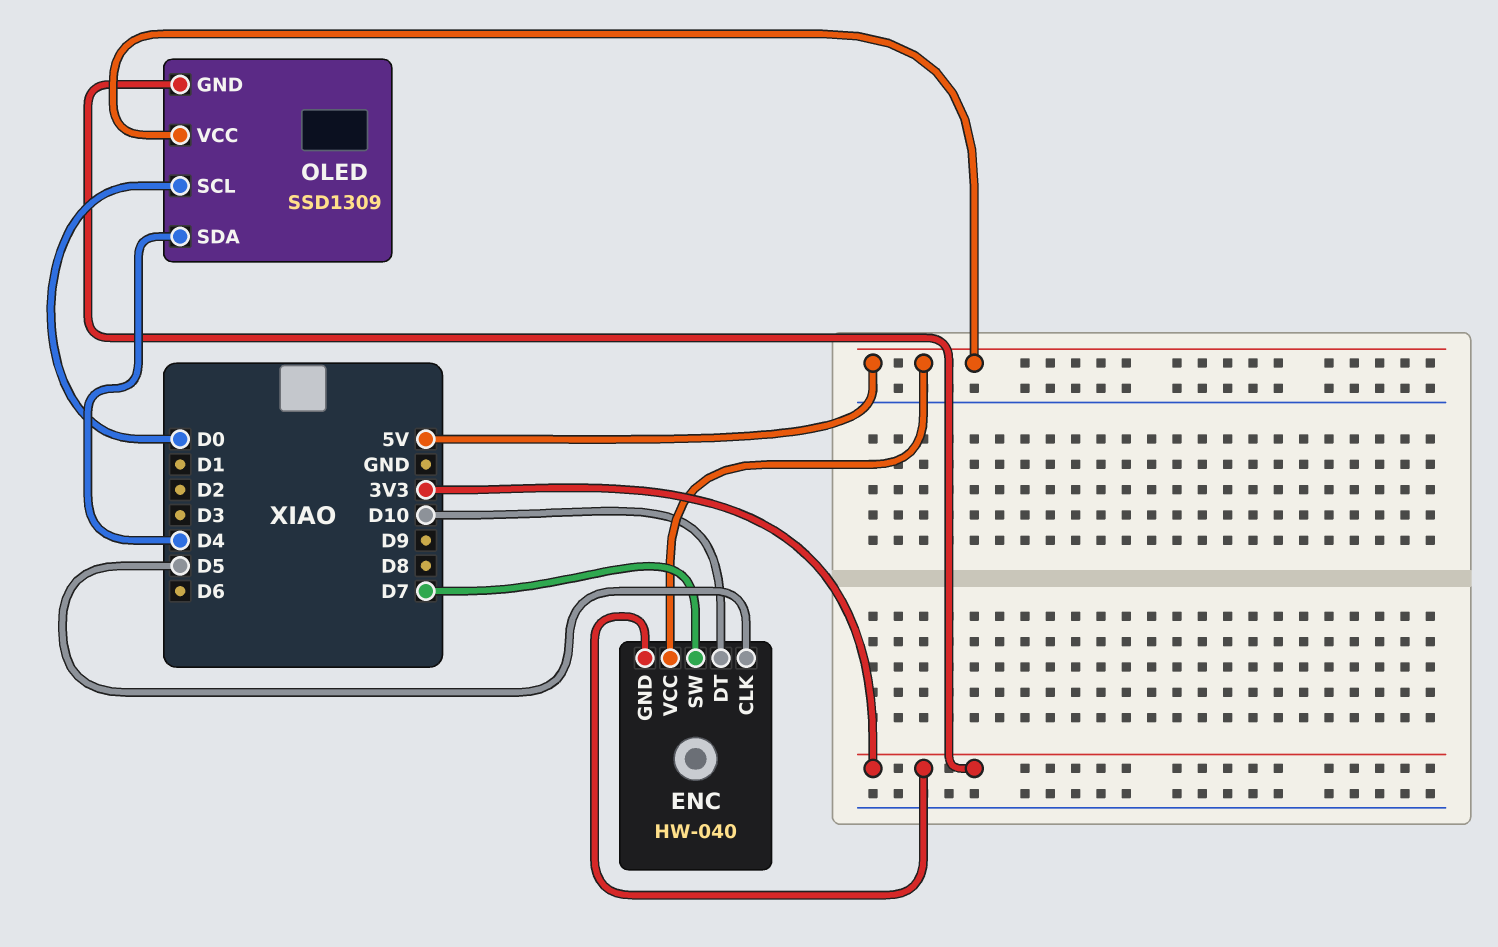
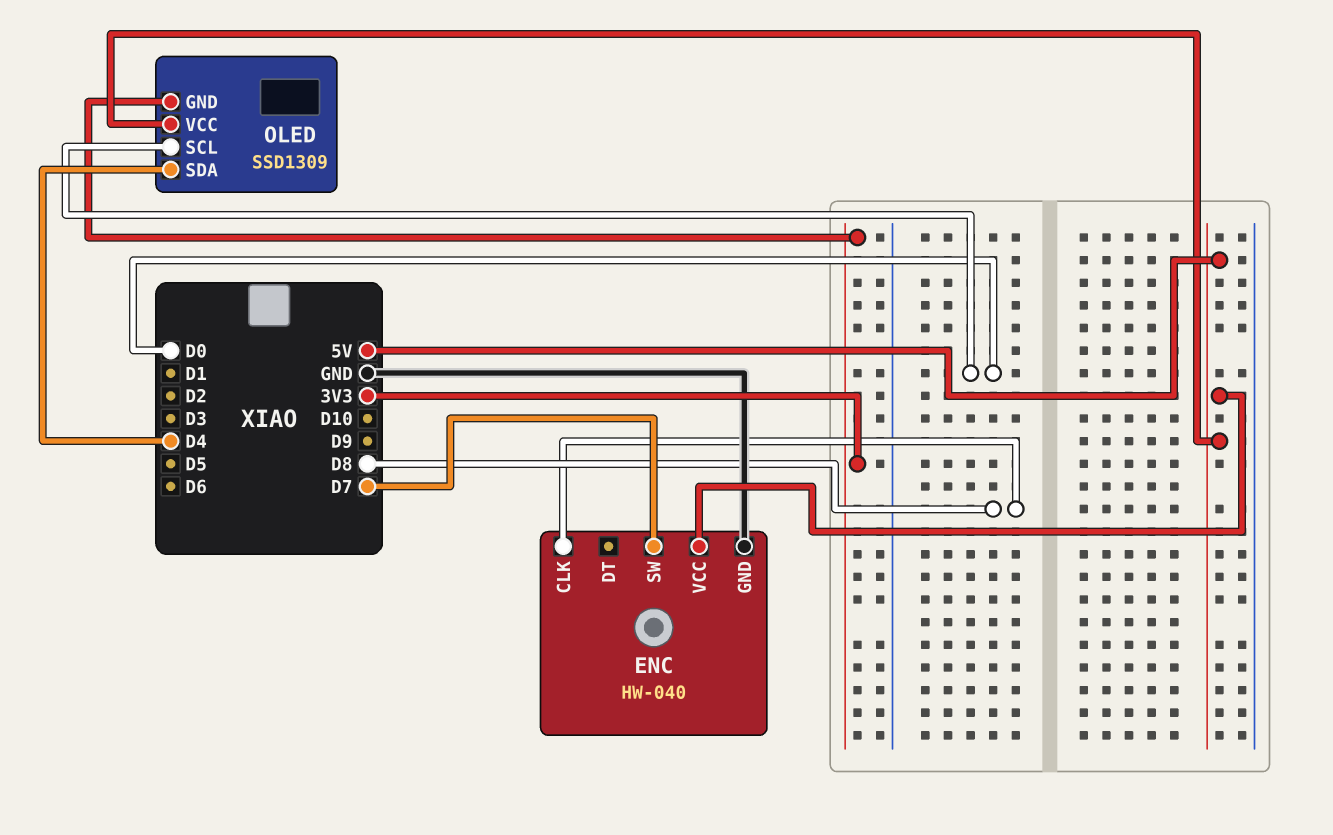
ENC pin CLK: D5 -> D8
ENC pin DT: D10 -> none
ENC pin GND: 3V3 -> GND

